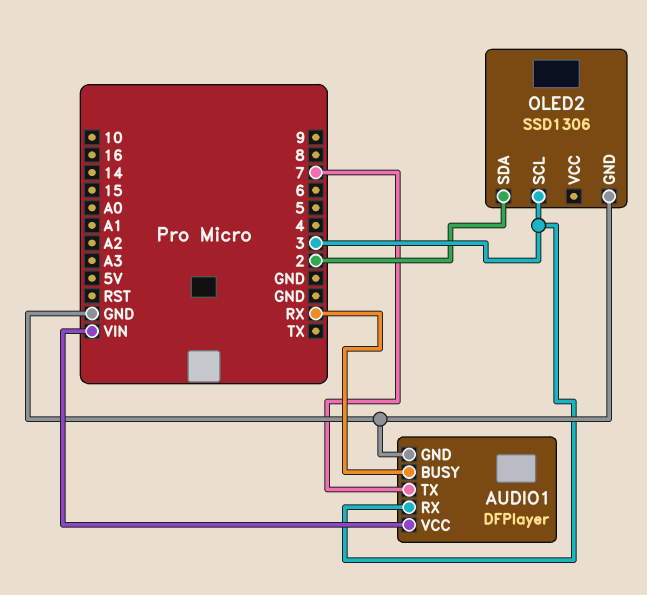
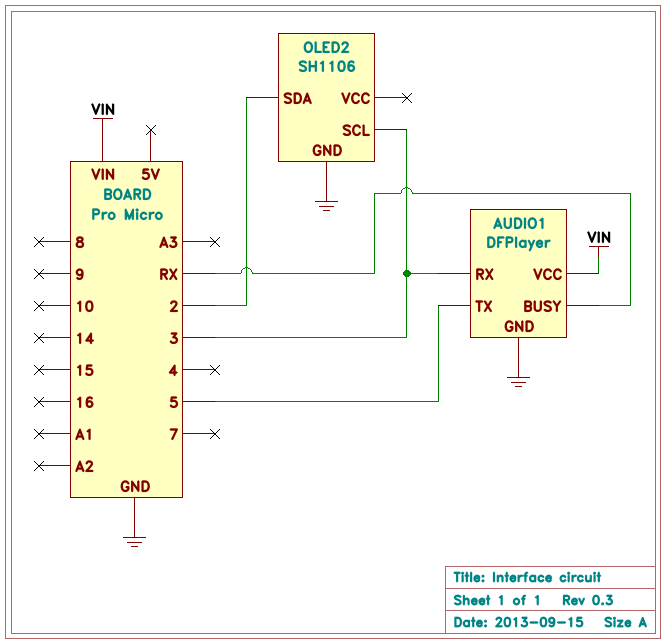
AUDIO1 pin TX: 7 -> 5
OLED2: SSD1306 -> SH1106

